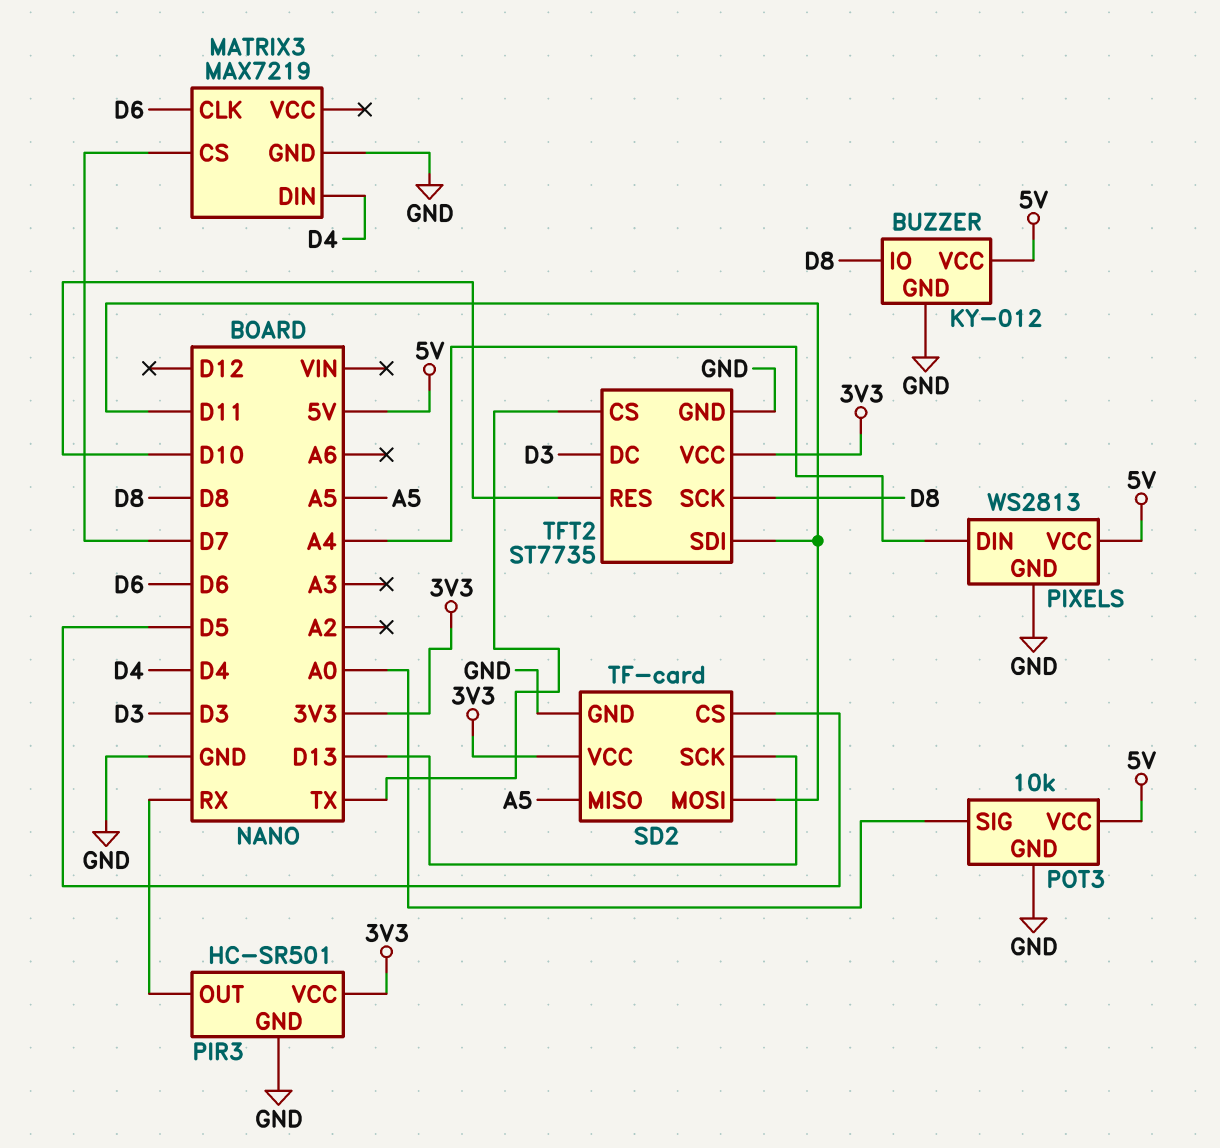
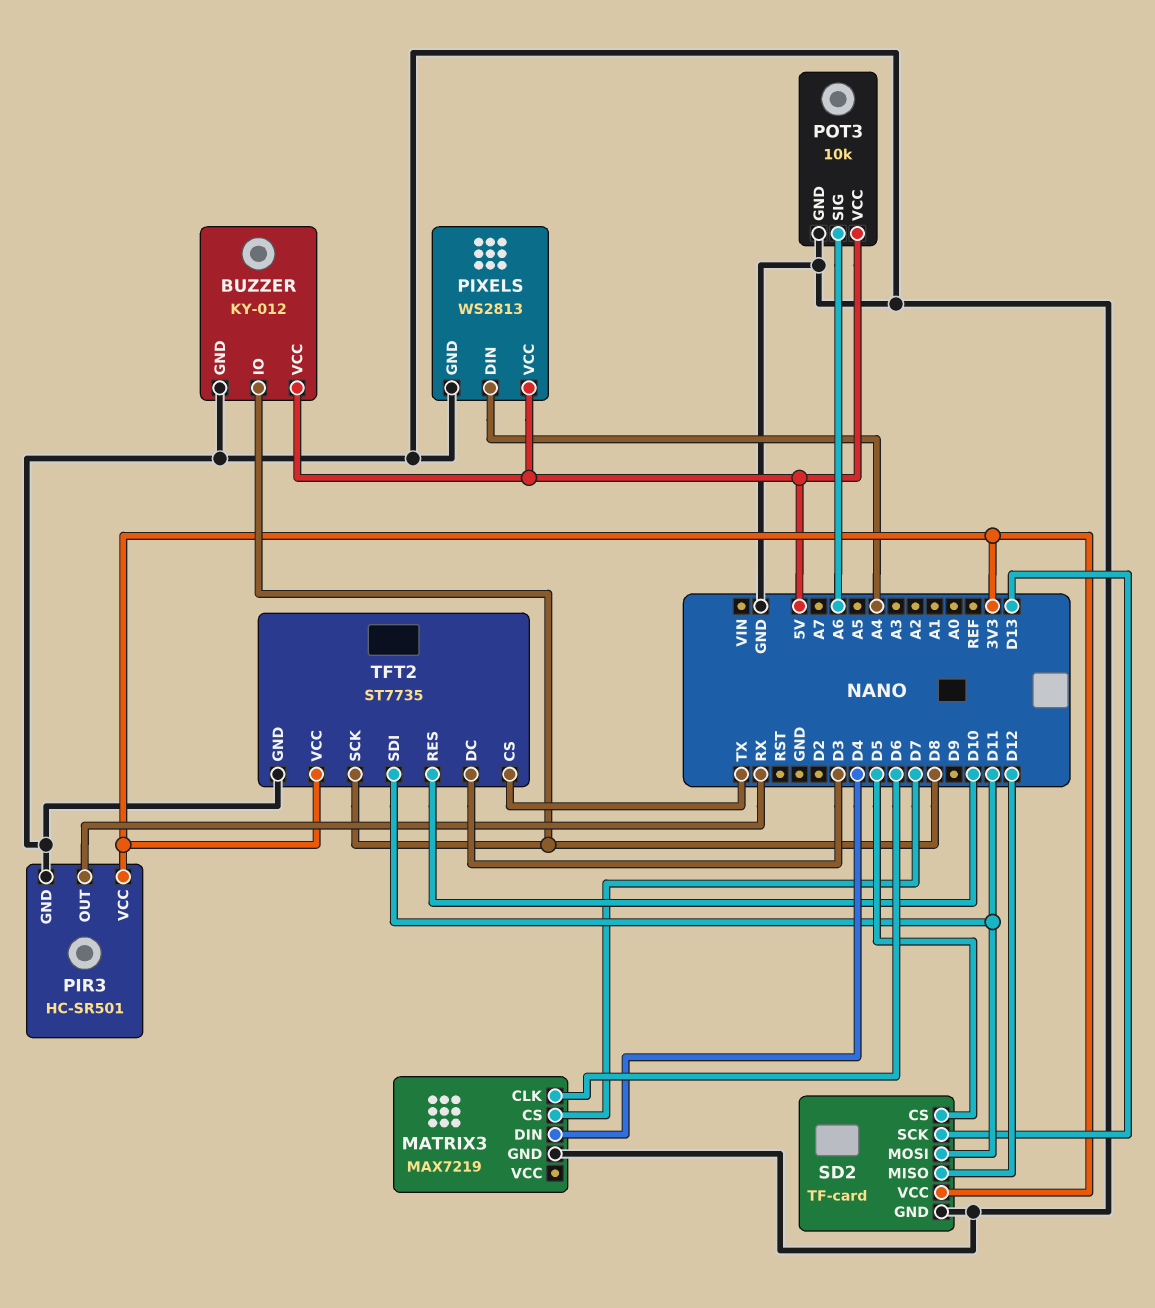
POT3 pin SIG: A0 -> A6
SD2 pin MISO: A5 -> D12

